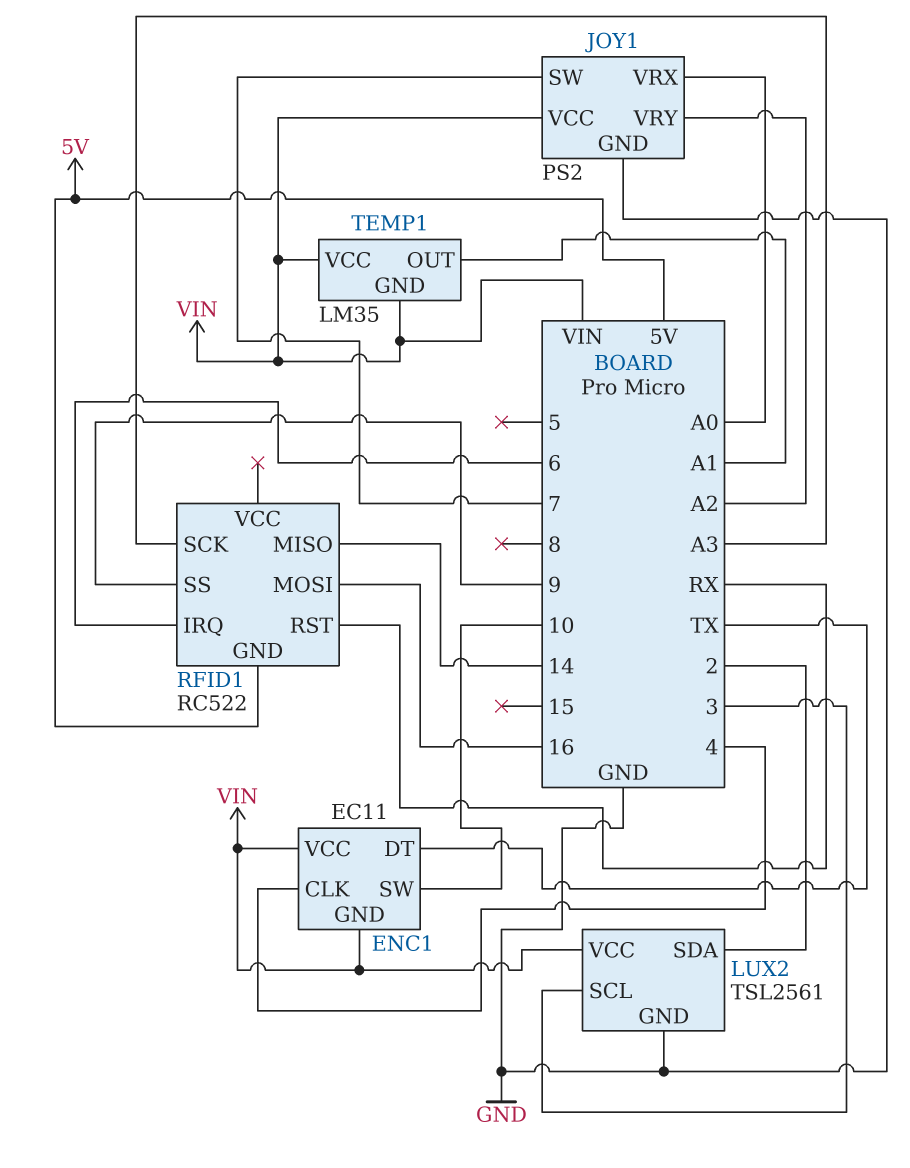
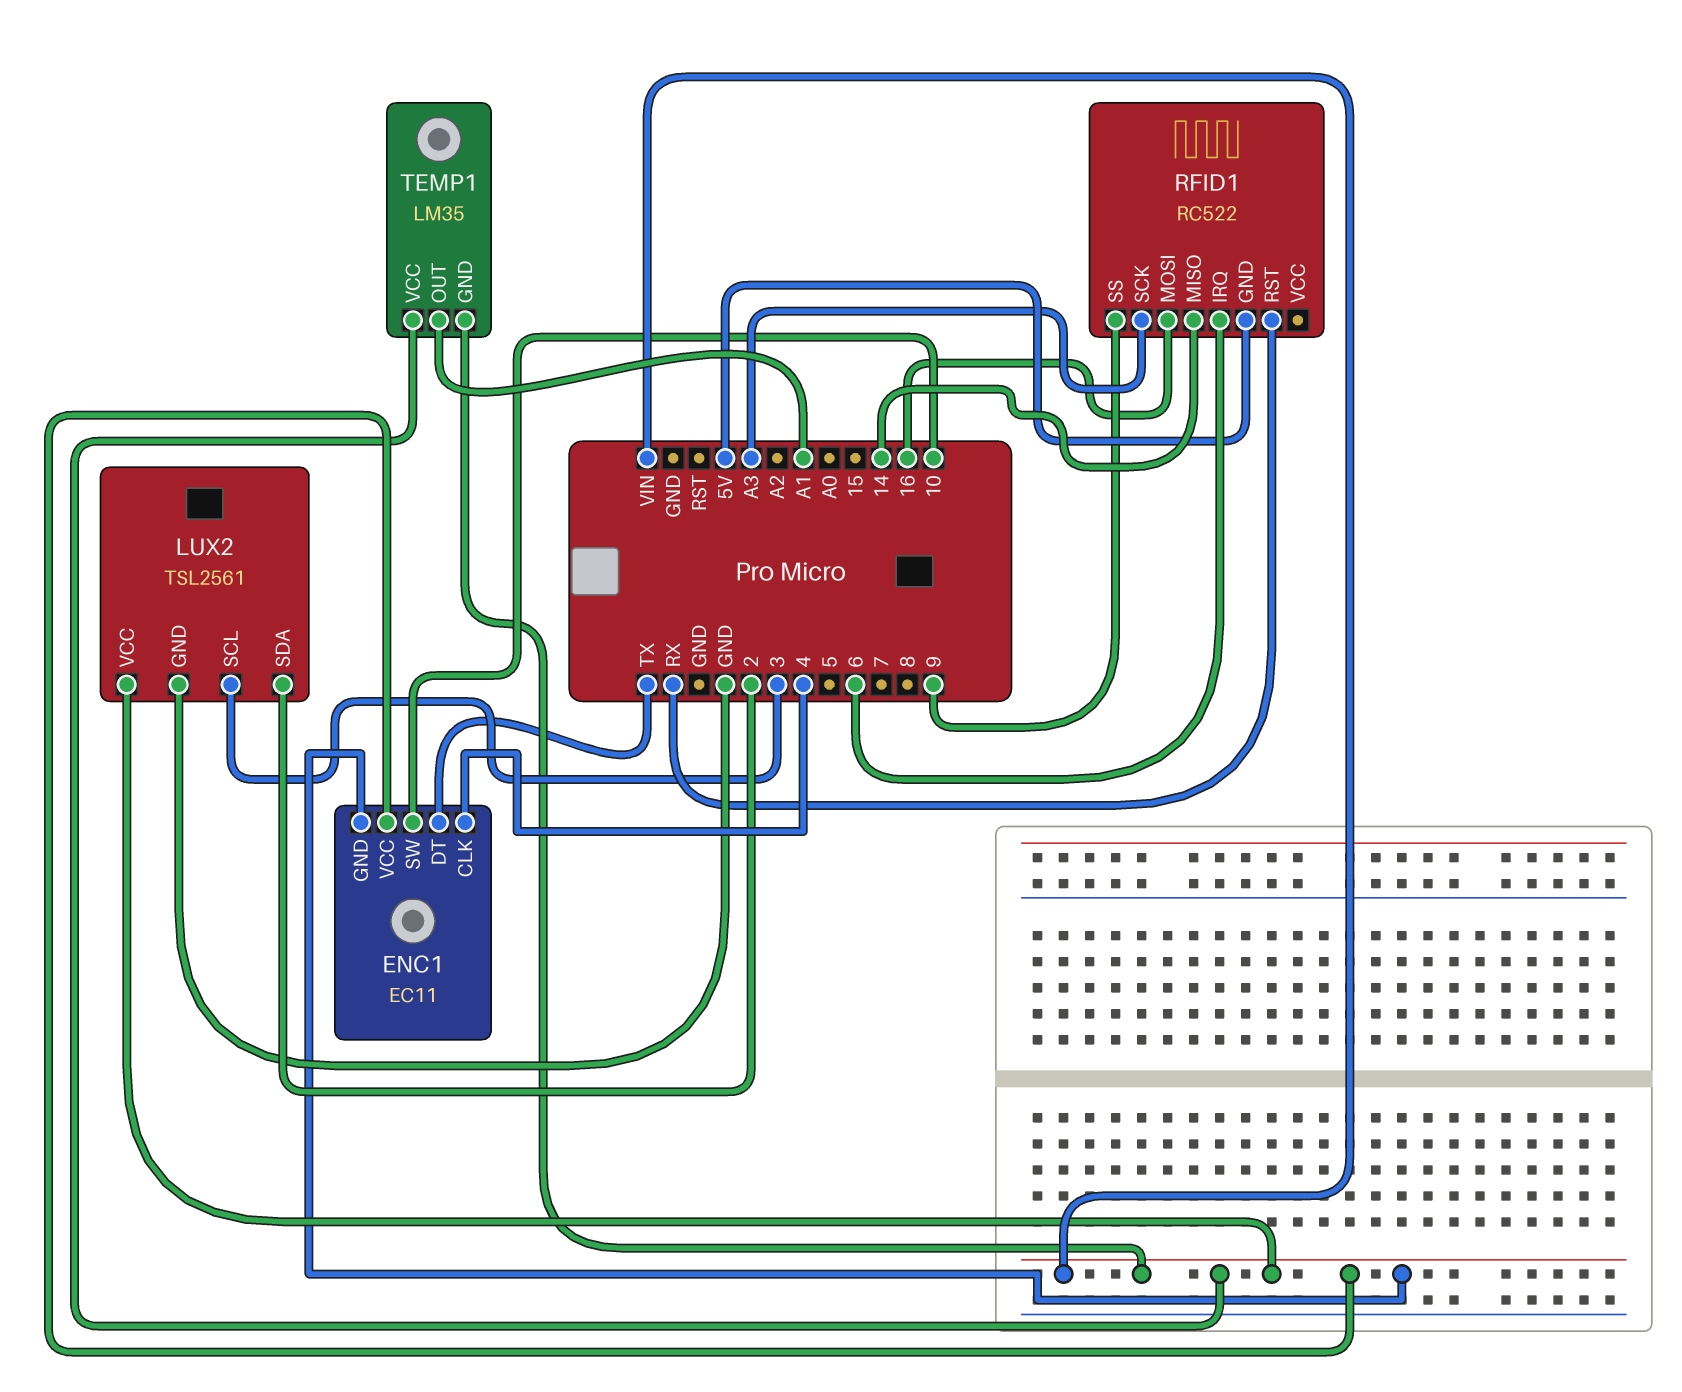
JOY1: PS2 -> none
JOY1 pin GND: GND -> none
JOY1 pin SW: 7 -> none
JOY1 pin VCC: VIN -> none
JOY1 pin VRX: A0 -> none
JOY1 pin VRY: A2 -> none

